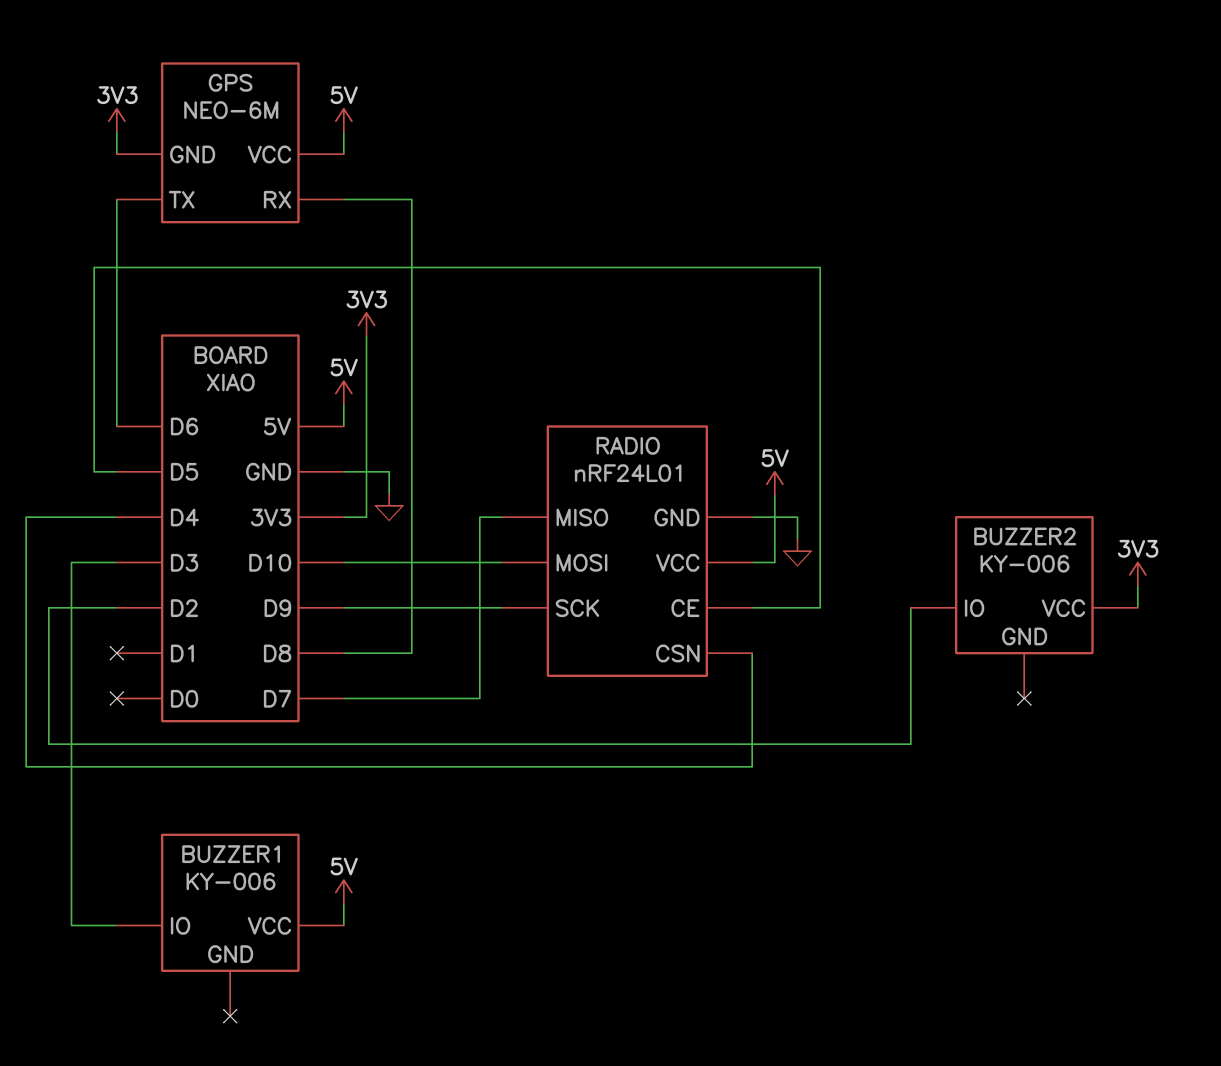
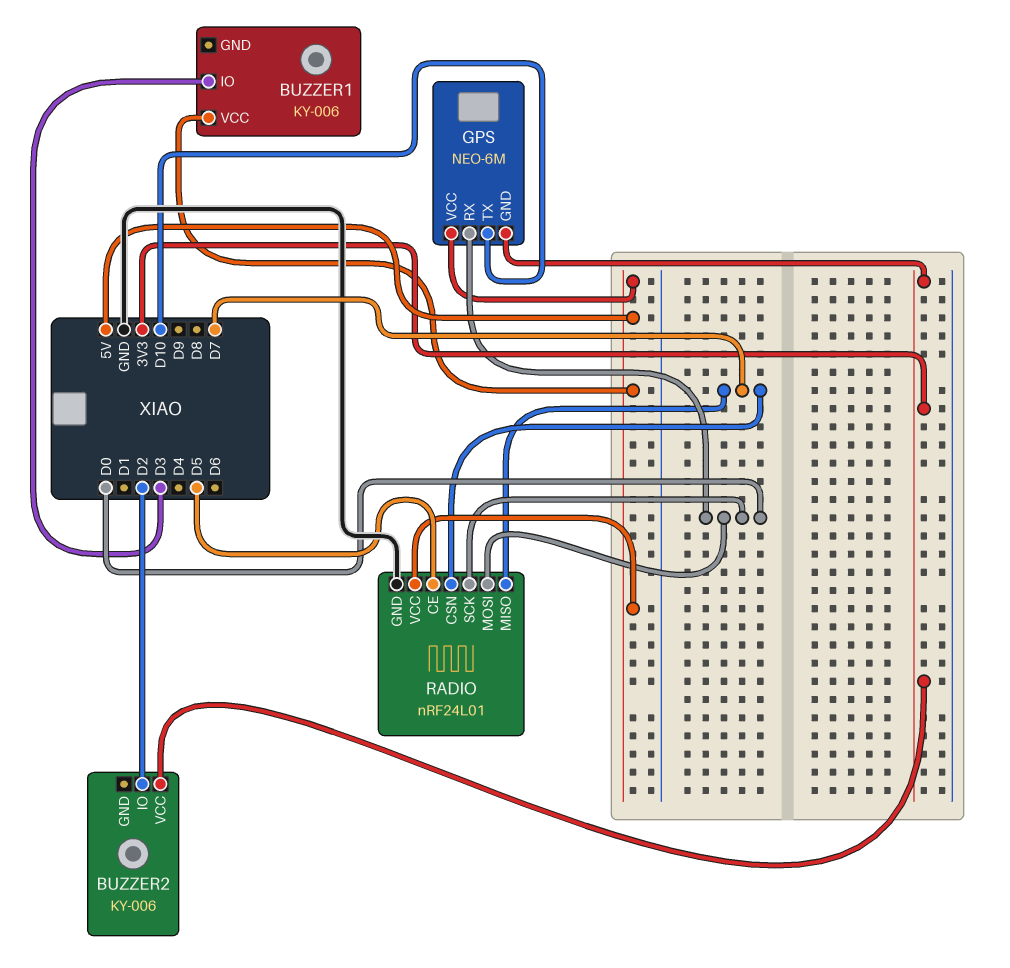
GPS pin RX: D8 -> D0
GPS pin TX: D6 -> D10
RADIO pin CSN: D4 -> D7
RADIO pin MOSI: D10 -> D0
RADIO pin SCK: D9 -> D0

